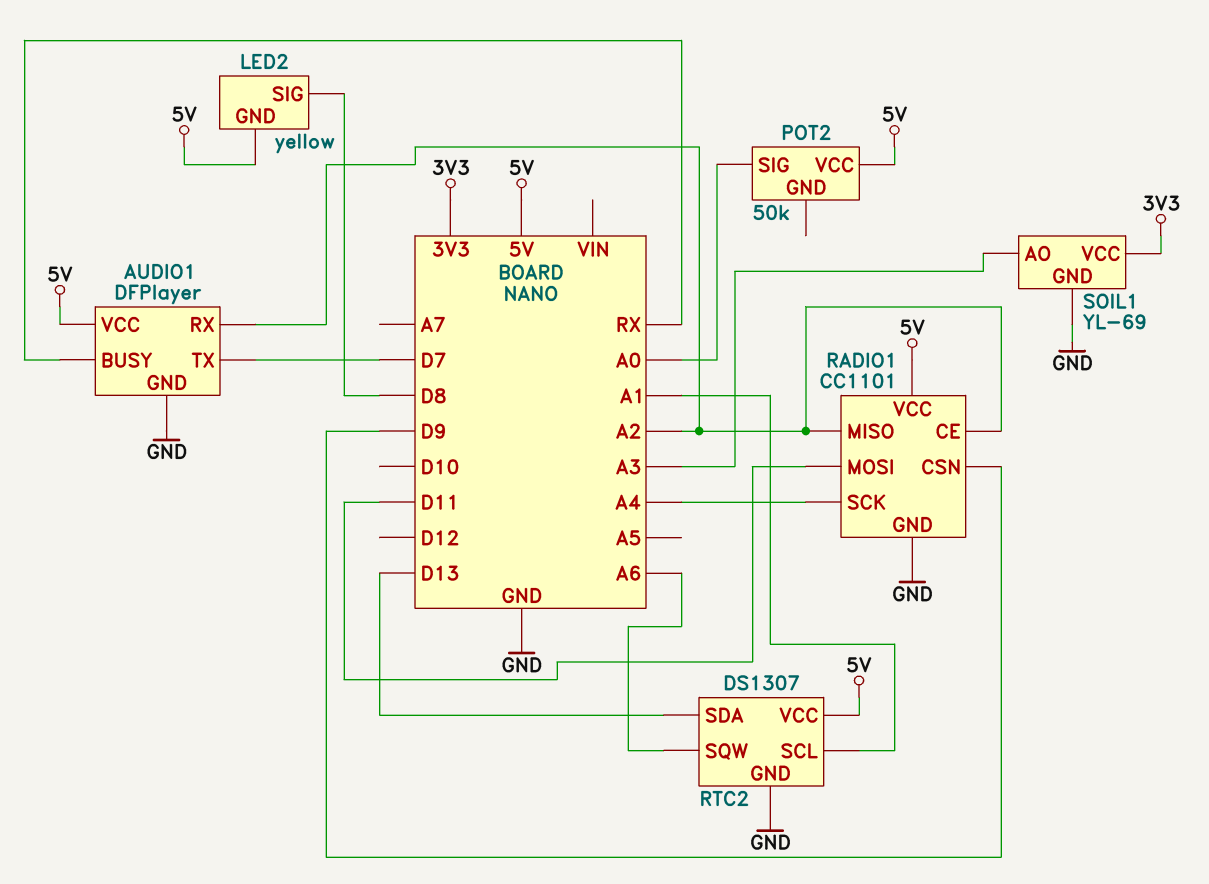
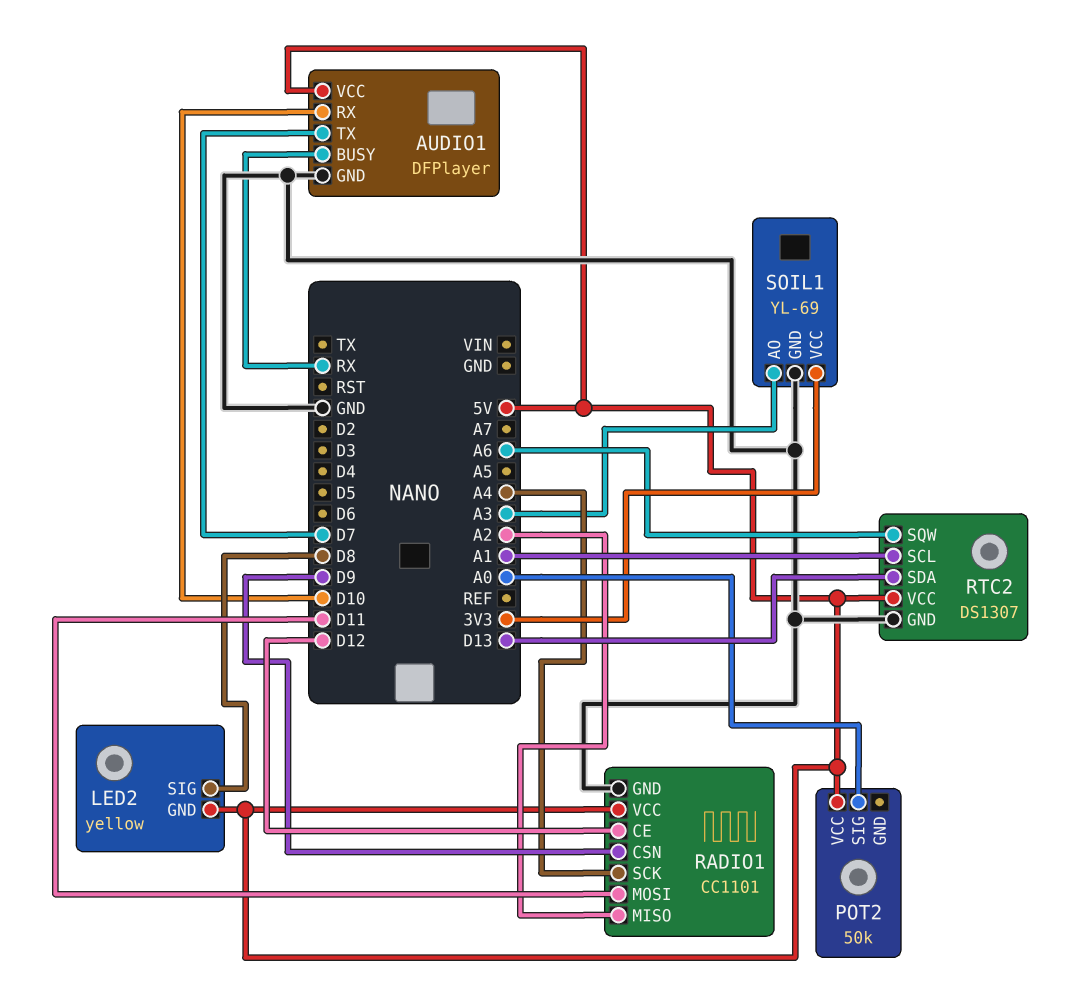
AUDIO1 pin RX: A2 -> D10
RADIO1 pin CE: A2 -> D12

